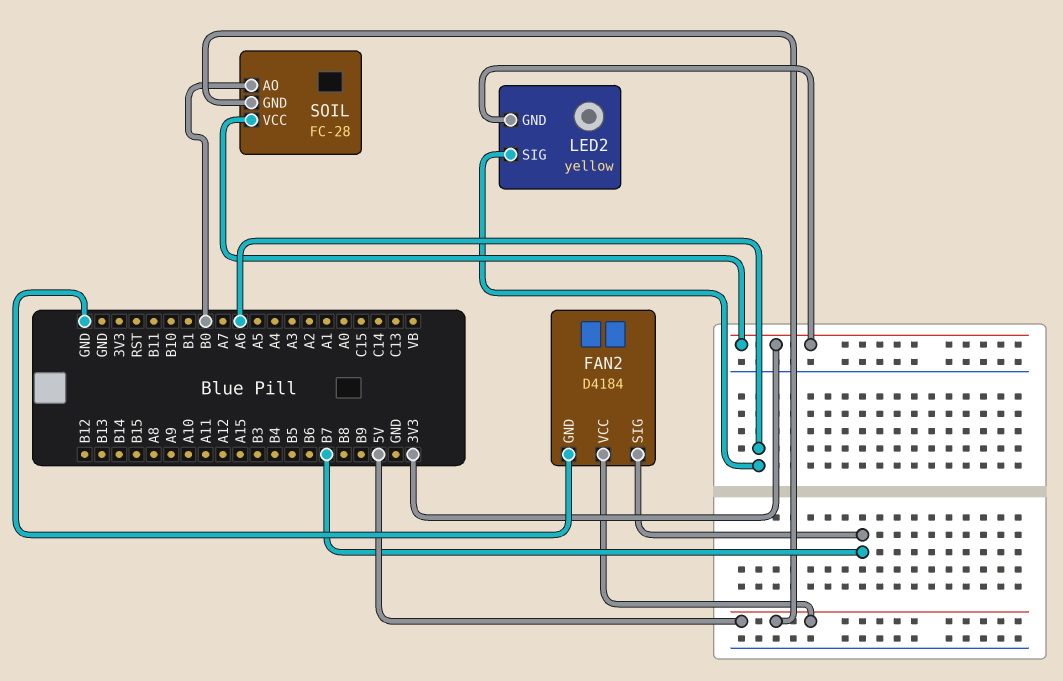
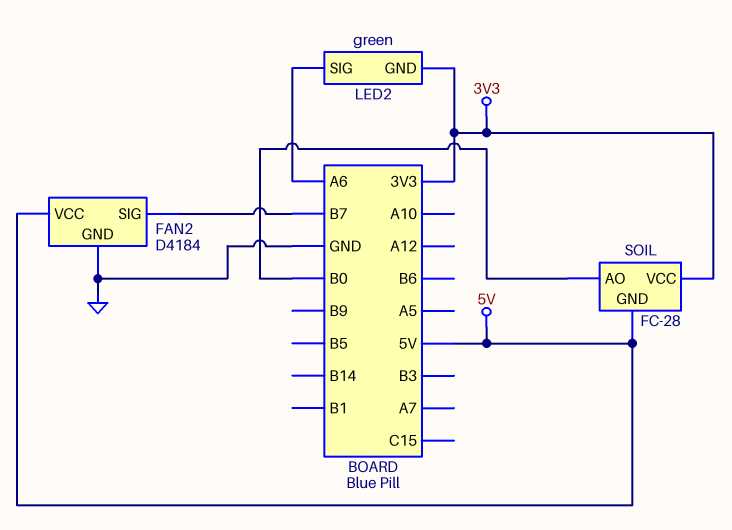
LED2: yellow -> green

